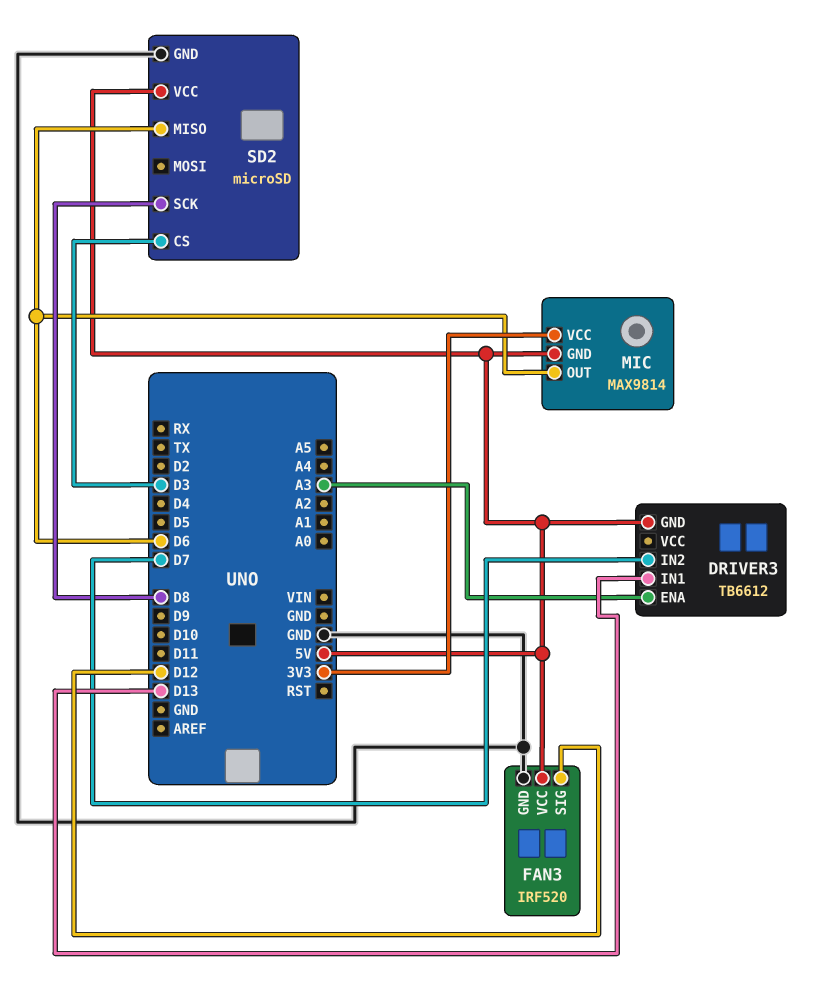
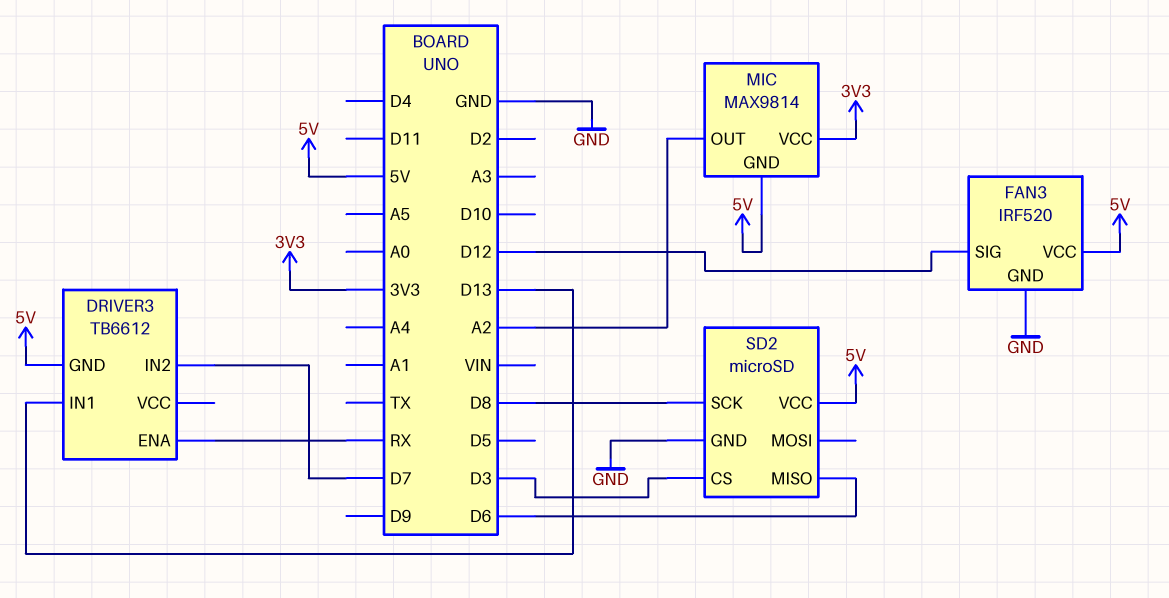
DRIVER3 pin ENA: A3 -> RX
MIC pin OUT: D6 -> A2

